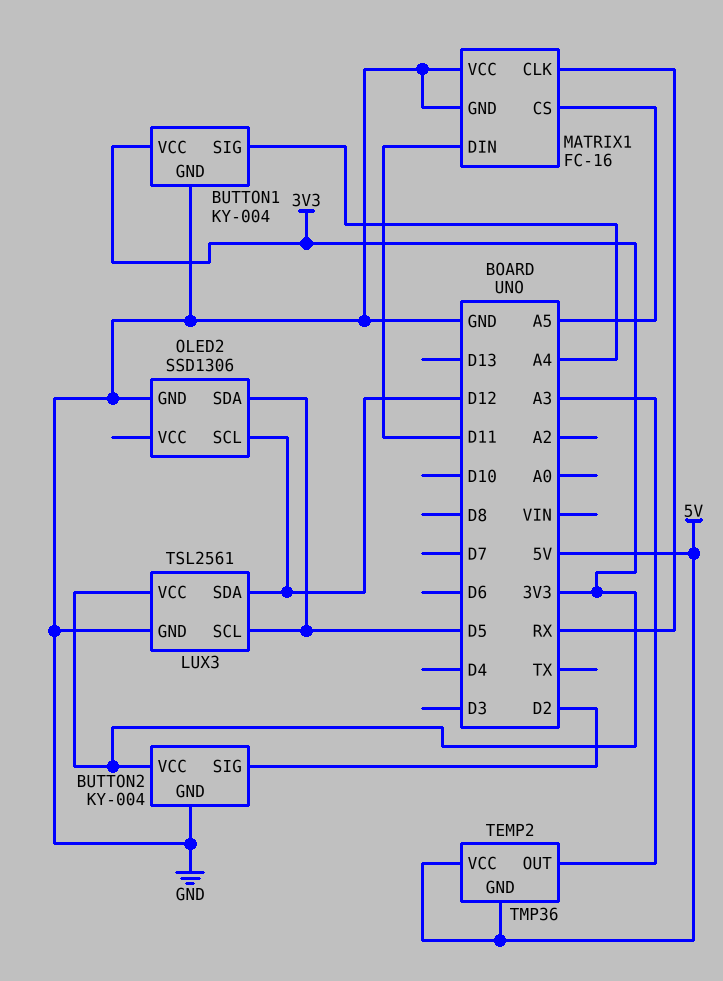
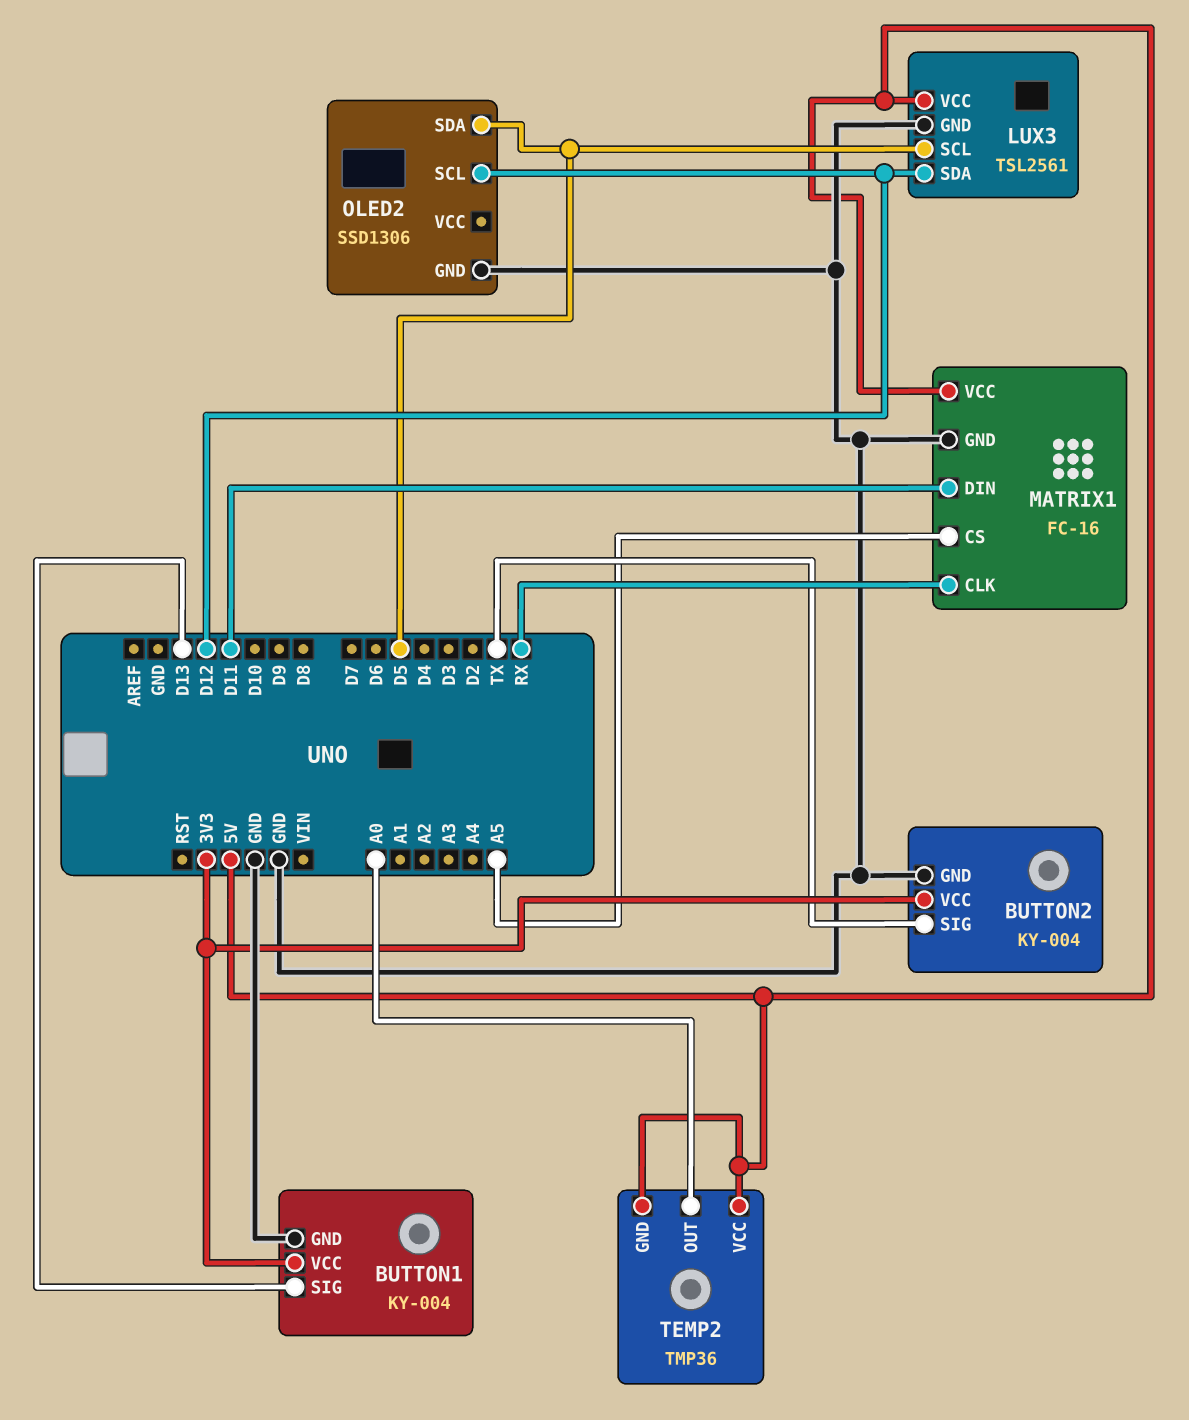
BUTTON1 pin SIG: A4 -> D13
BUTTON2 pin SIG: D2 -> TX
LUX3 pin VCC: 3V3 -> 5V
MATRIX1 pin VCC: GND -> 5V
TEMP2 pin OUT: A3 -> A0

